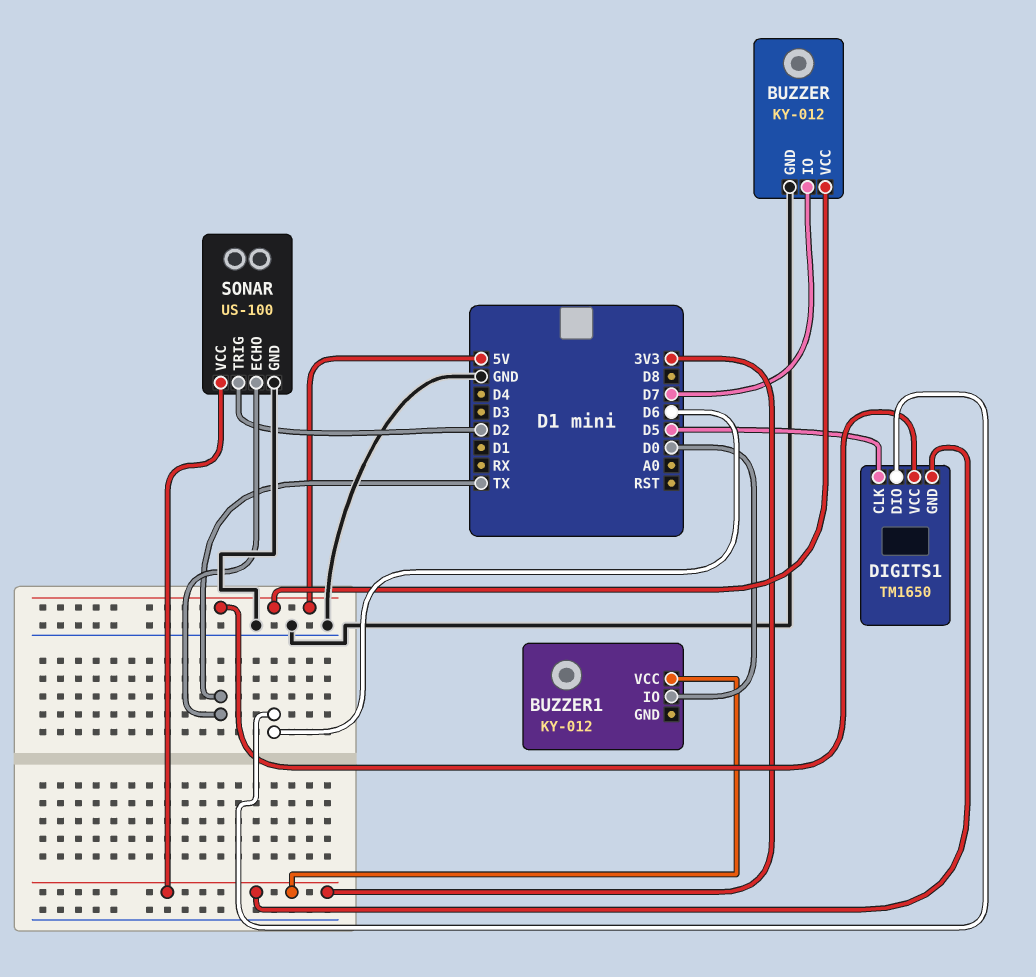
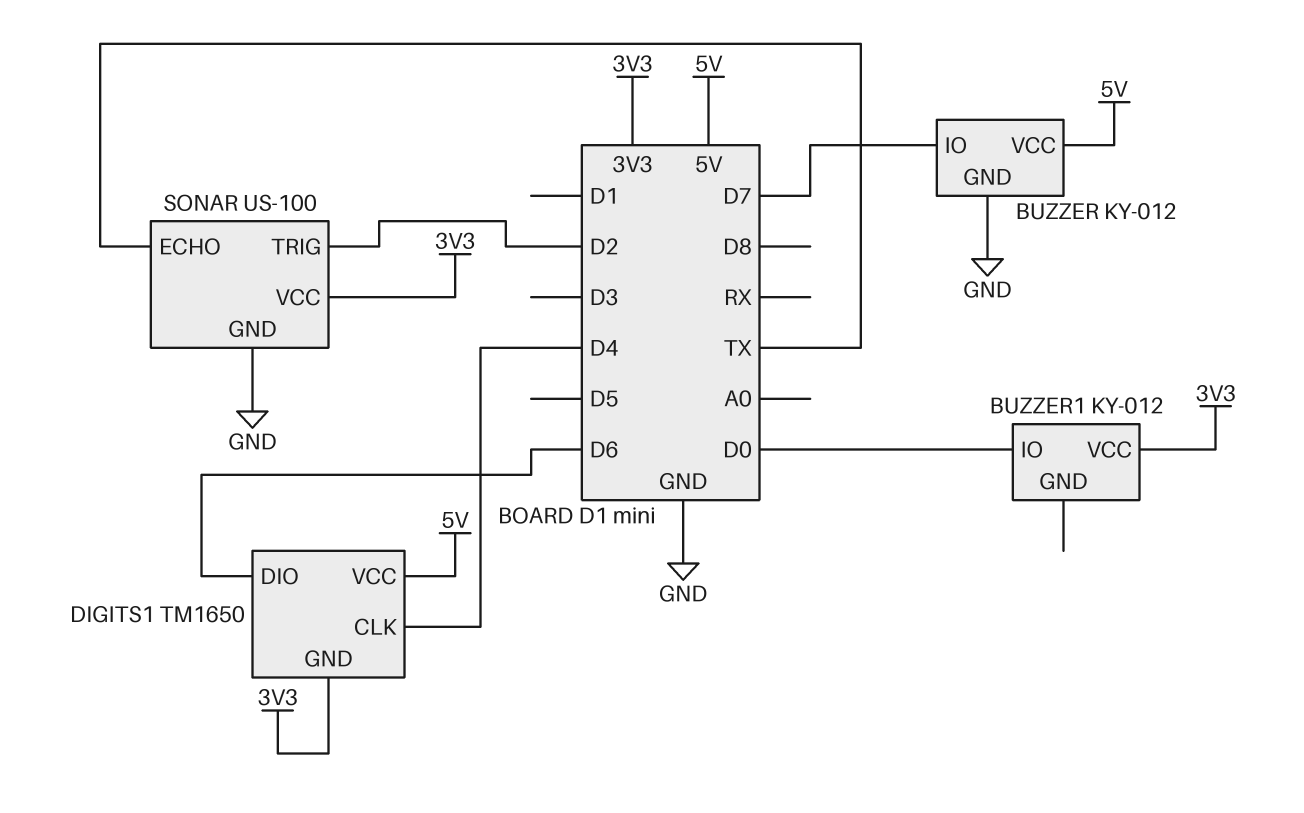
DIGITS1 pin CLK: D5 -> D4

